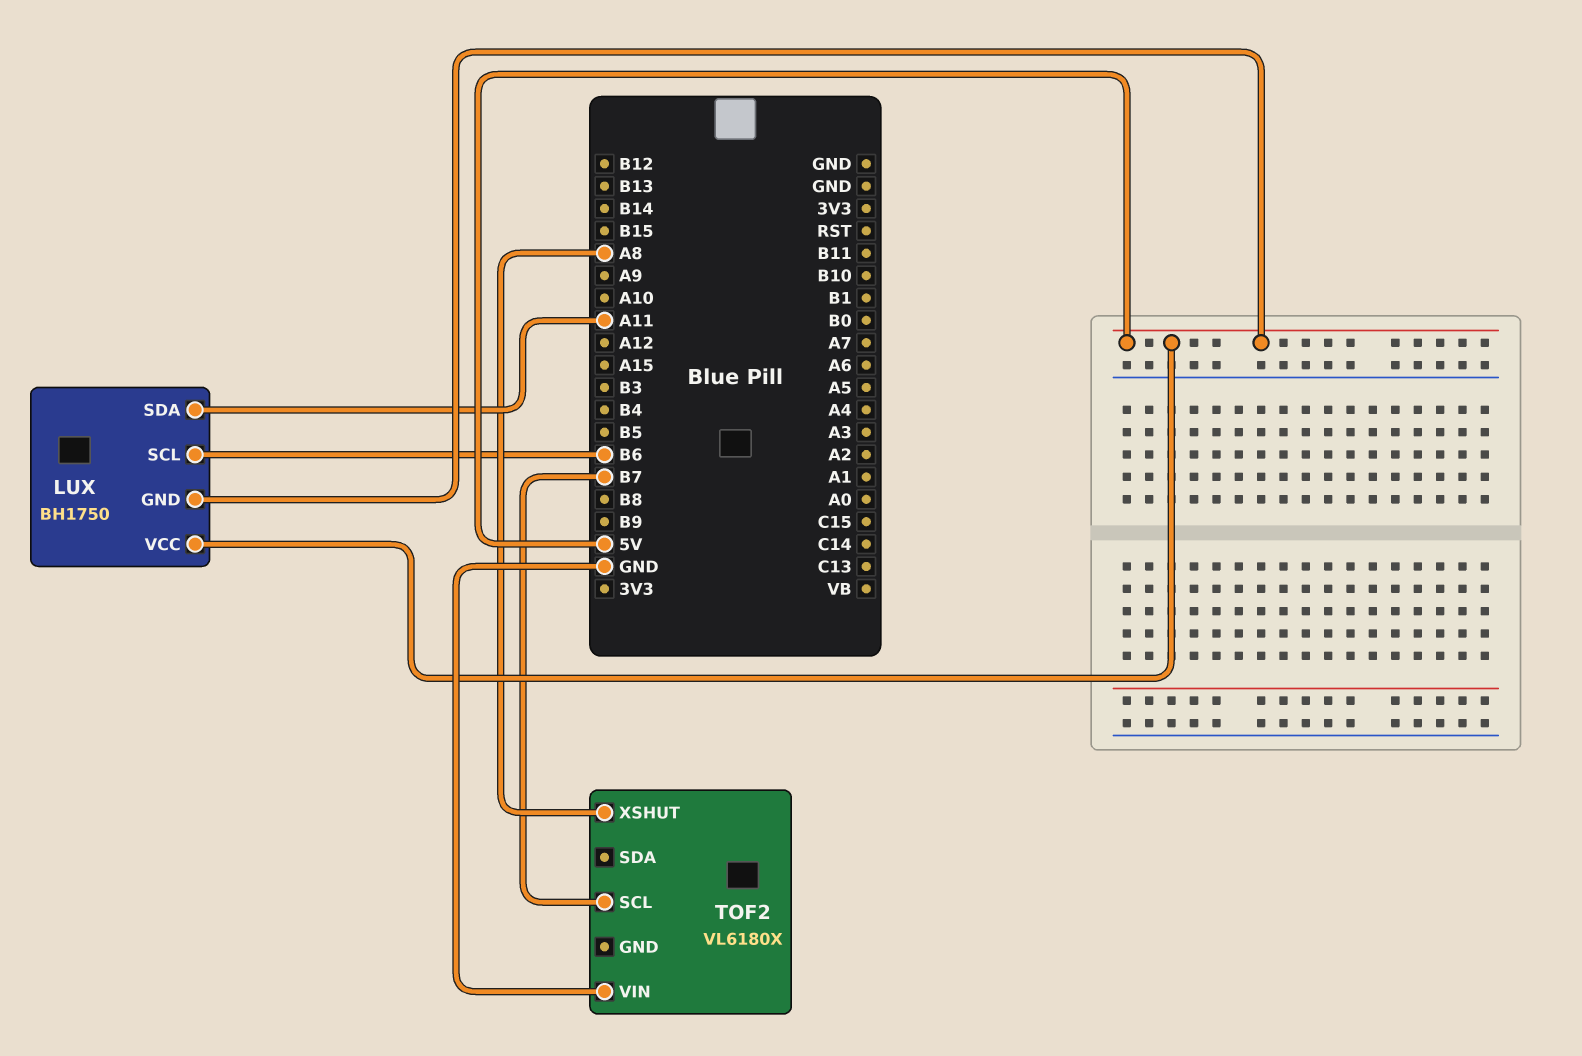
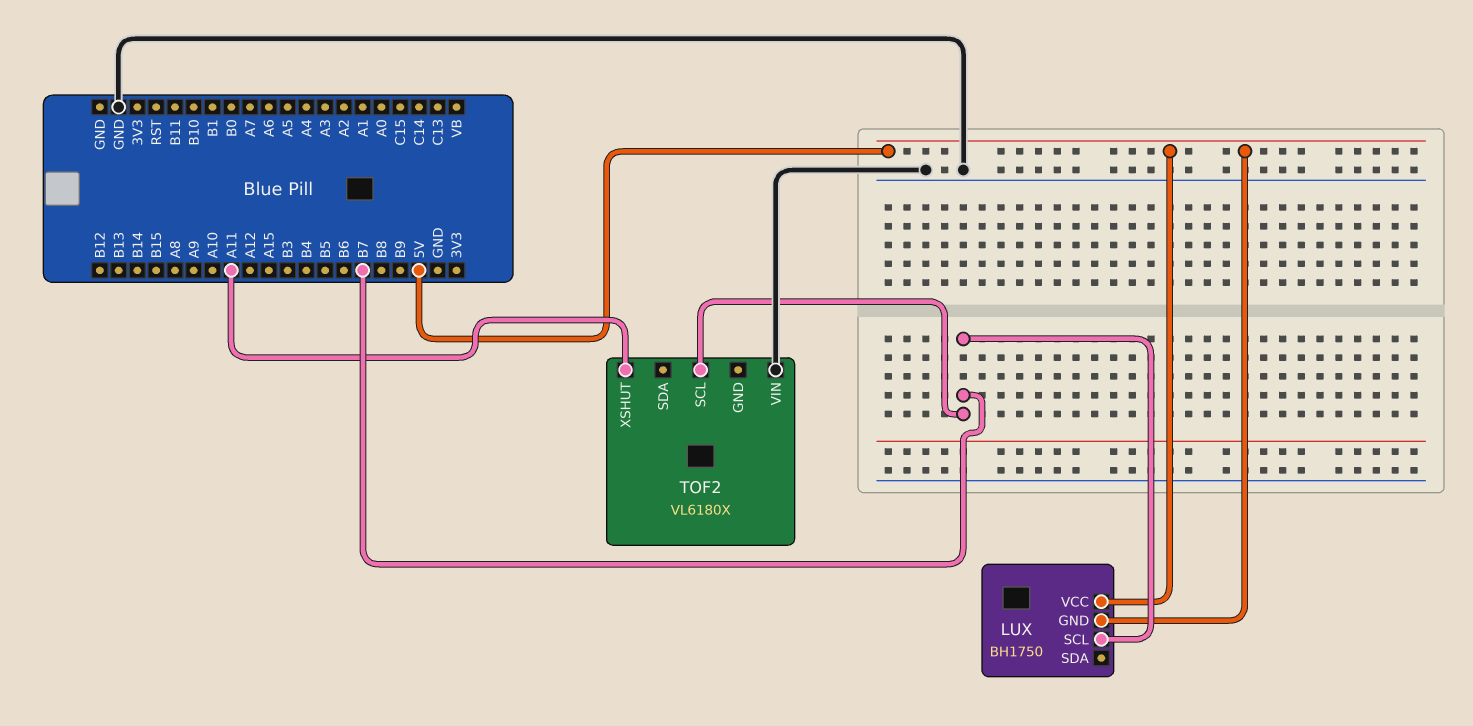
LUX pin SCL: B6 -> B7
LUX pin SDA: A11 -> none
TOF2 pin XSHUT: A8 -> A11

